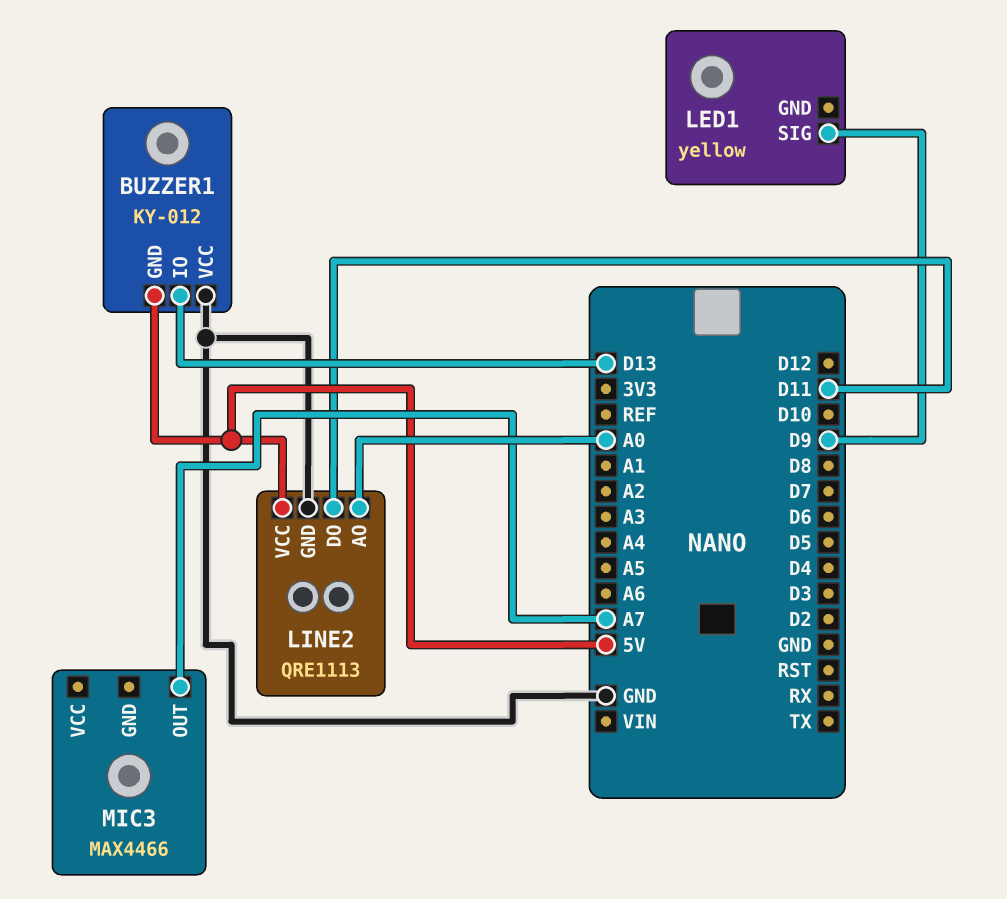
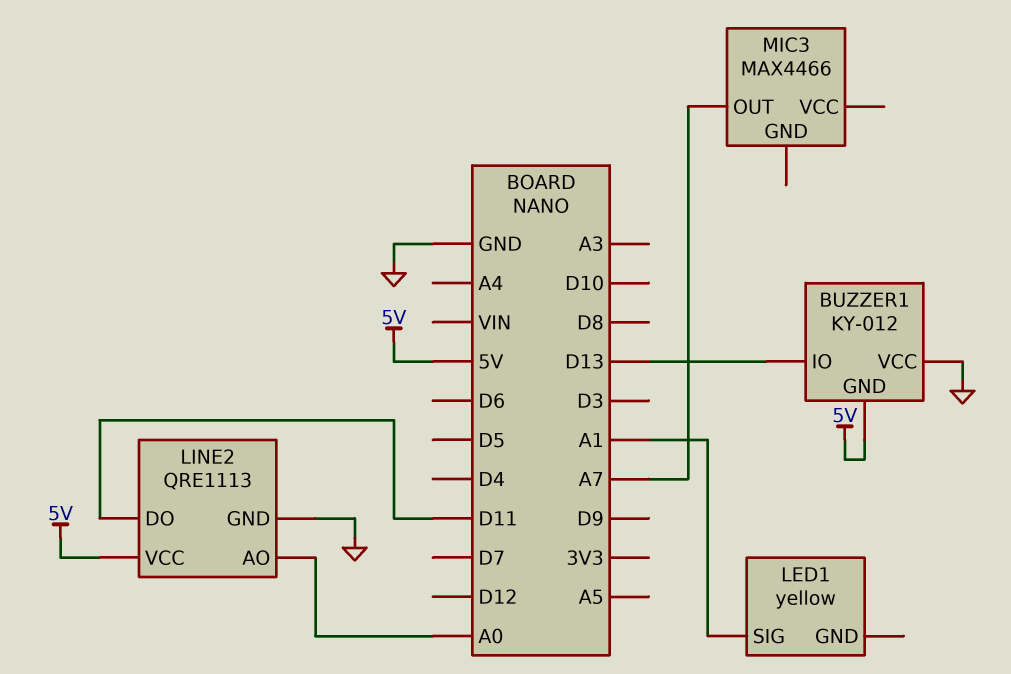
LED1 pin SIG: D9 -> A1

